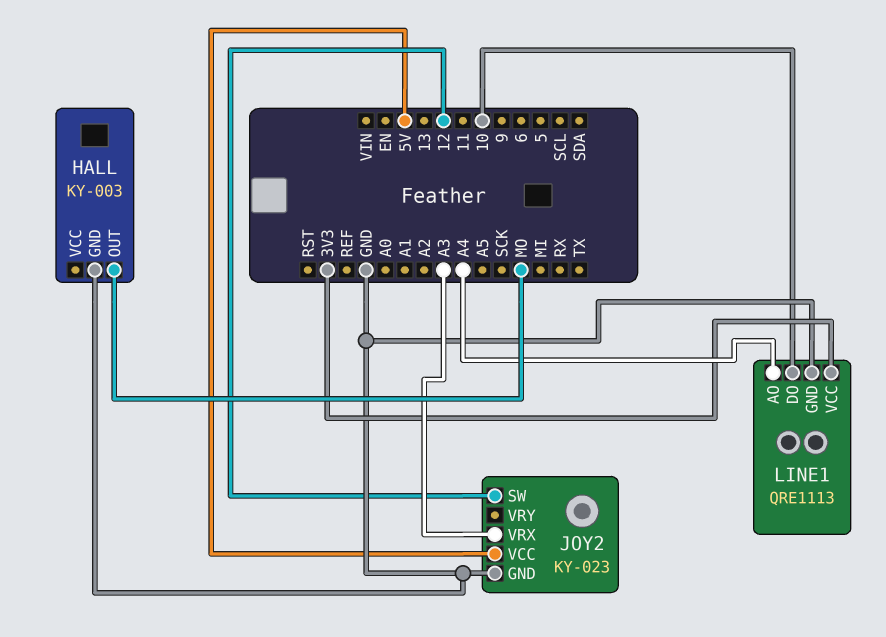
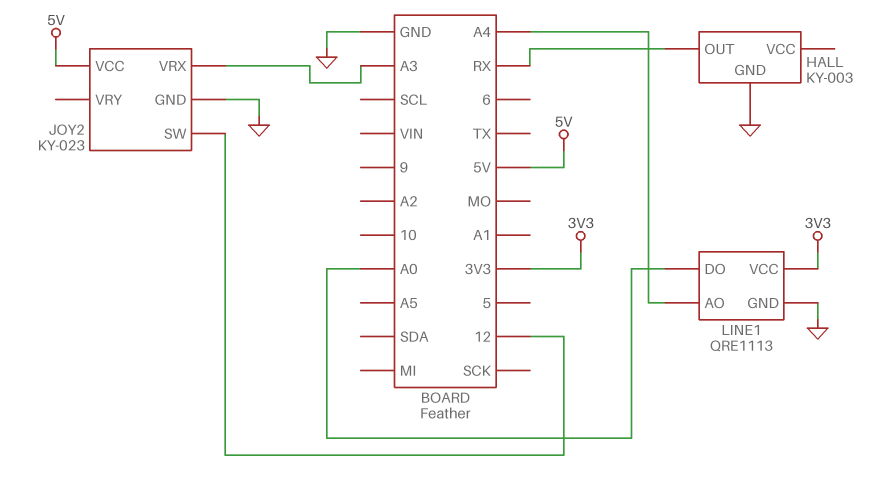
HALL pin OUT: MO -> RX
LINE1 pin DO: 10 -> A0

